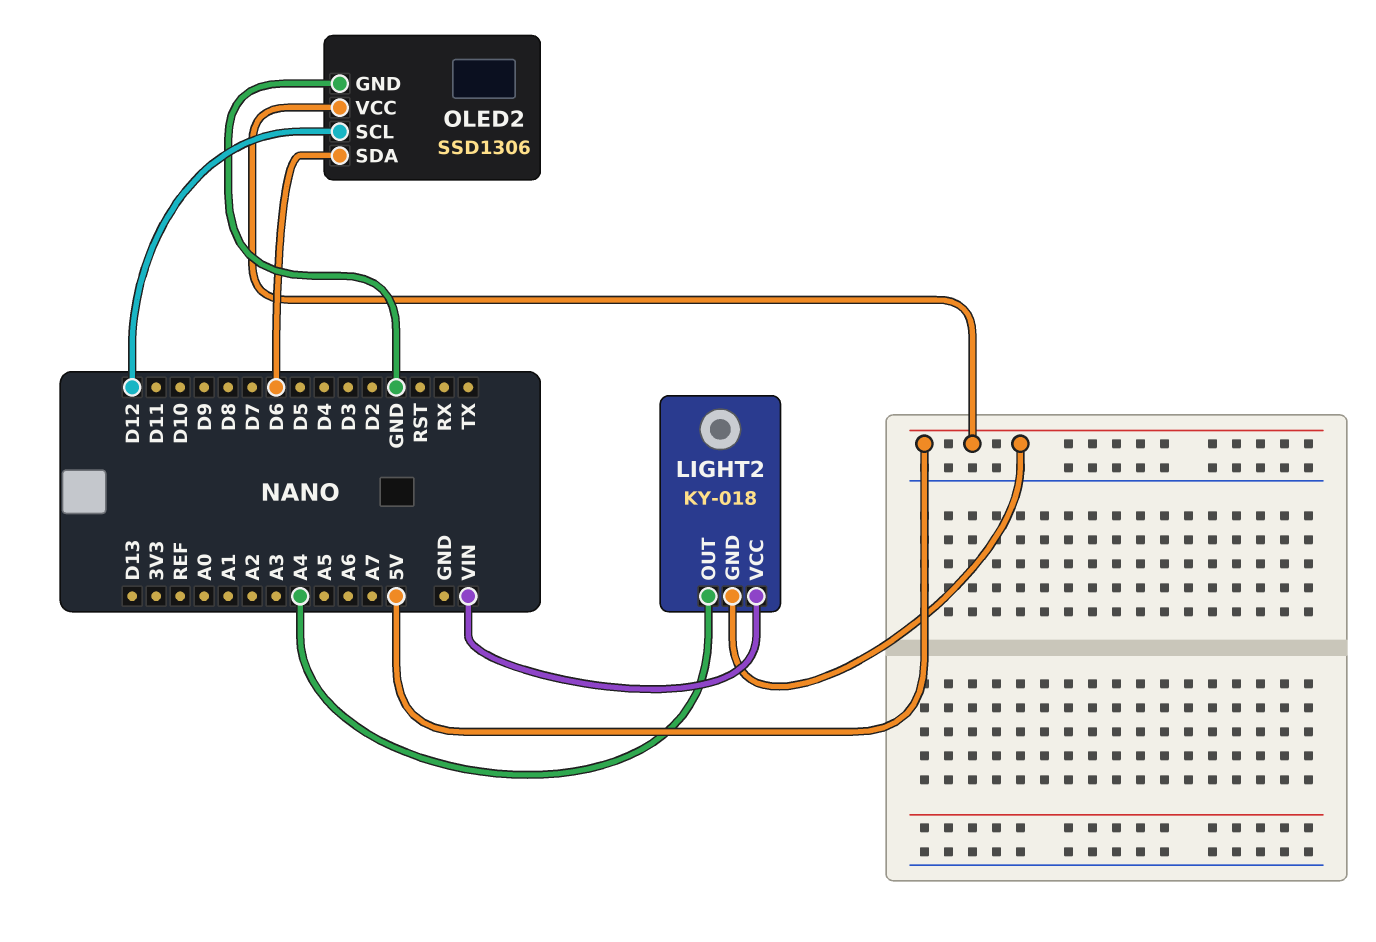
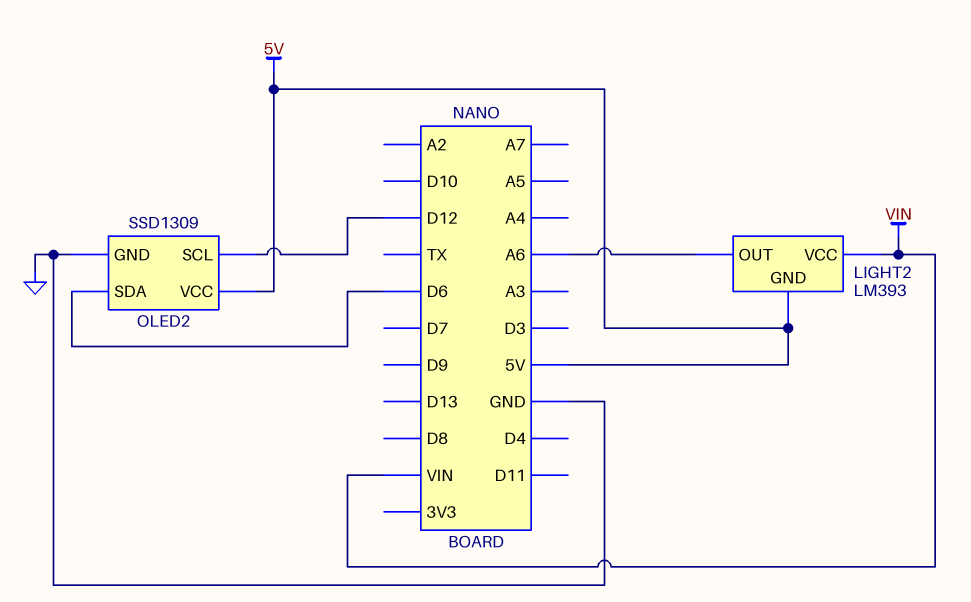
LIGHT2: KY-018 -> LM393
LIGHT2 pin OUT: A4 -> A6
OLED2: SSD1306 -> SSD1309

